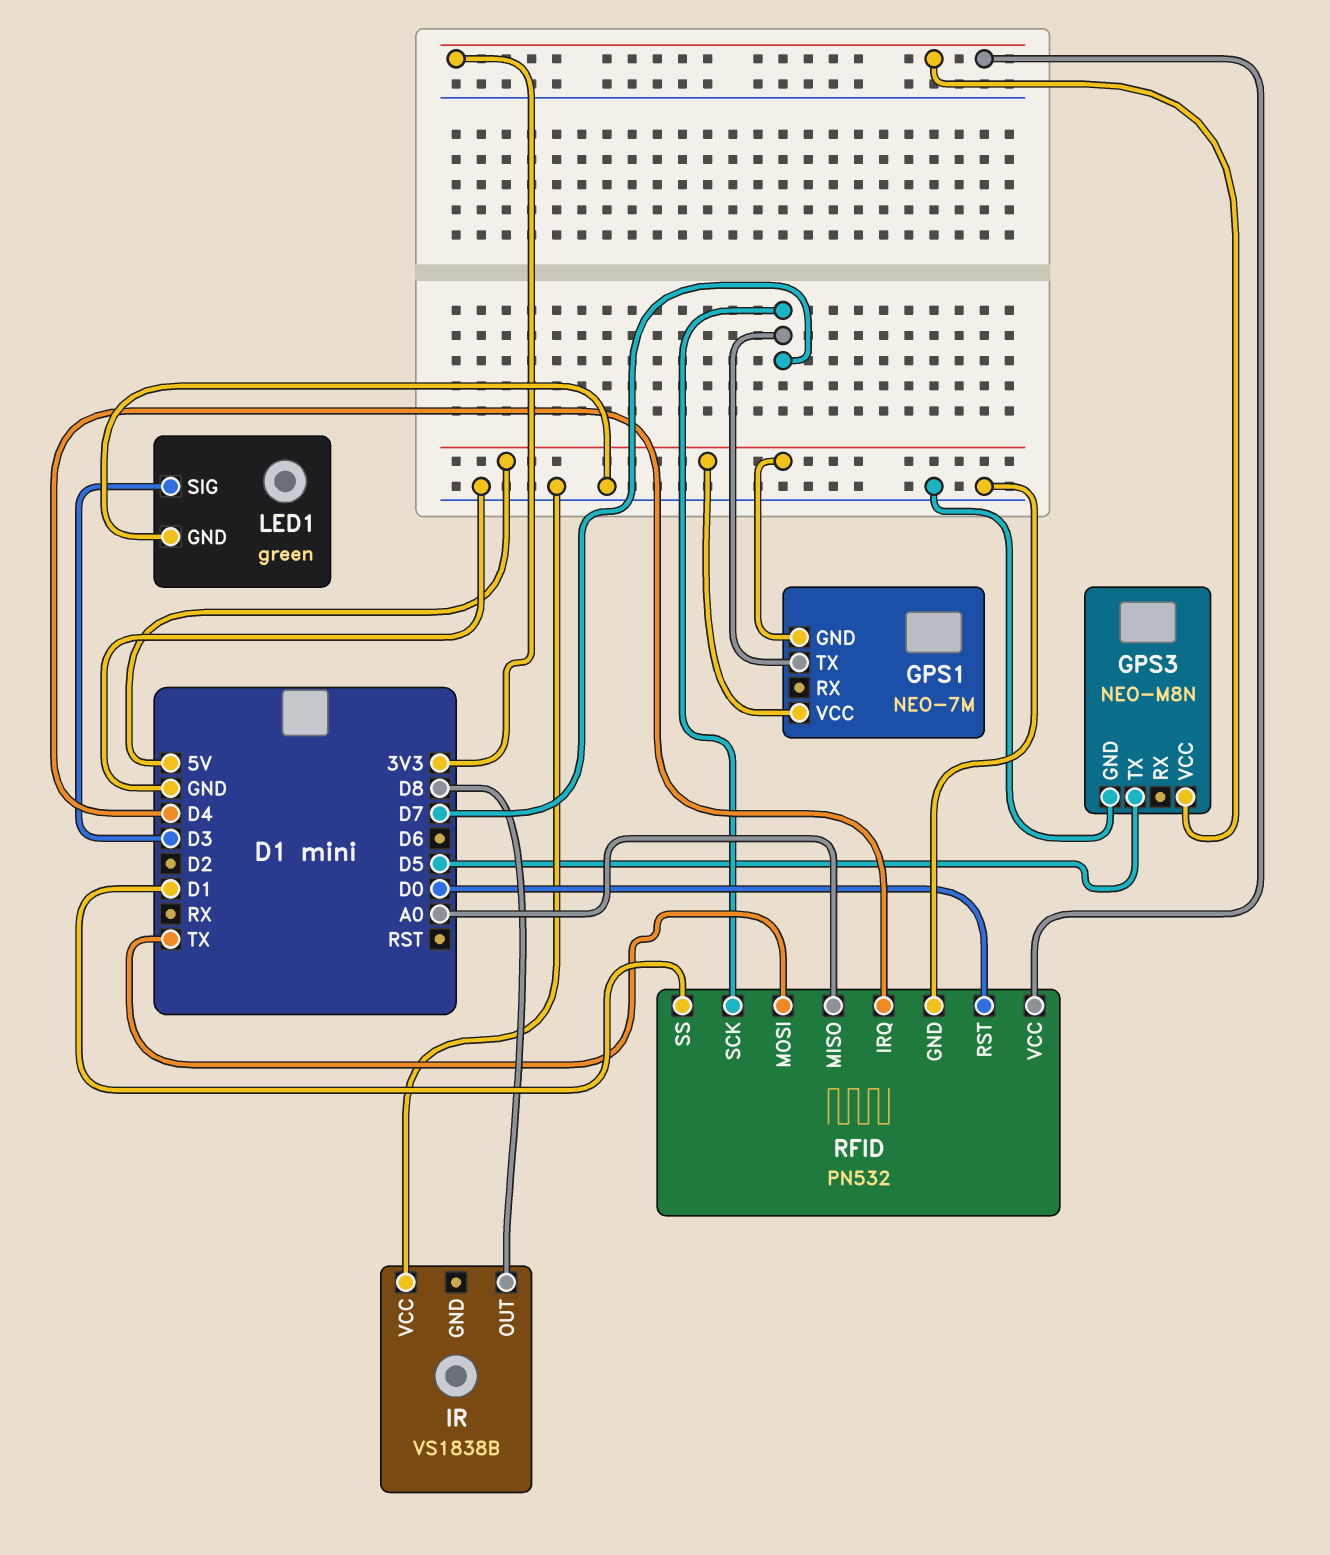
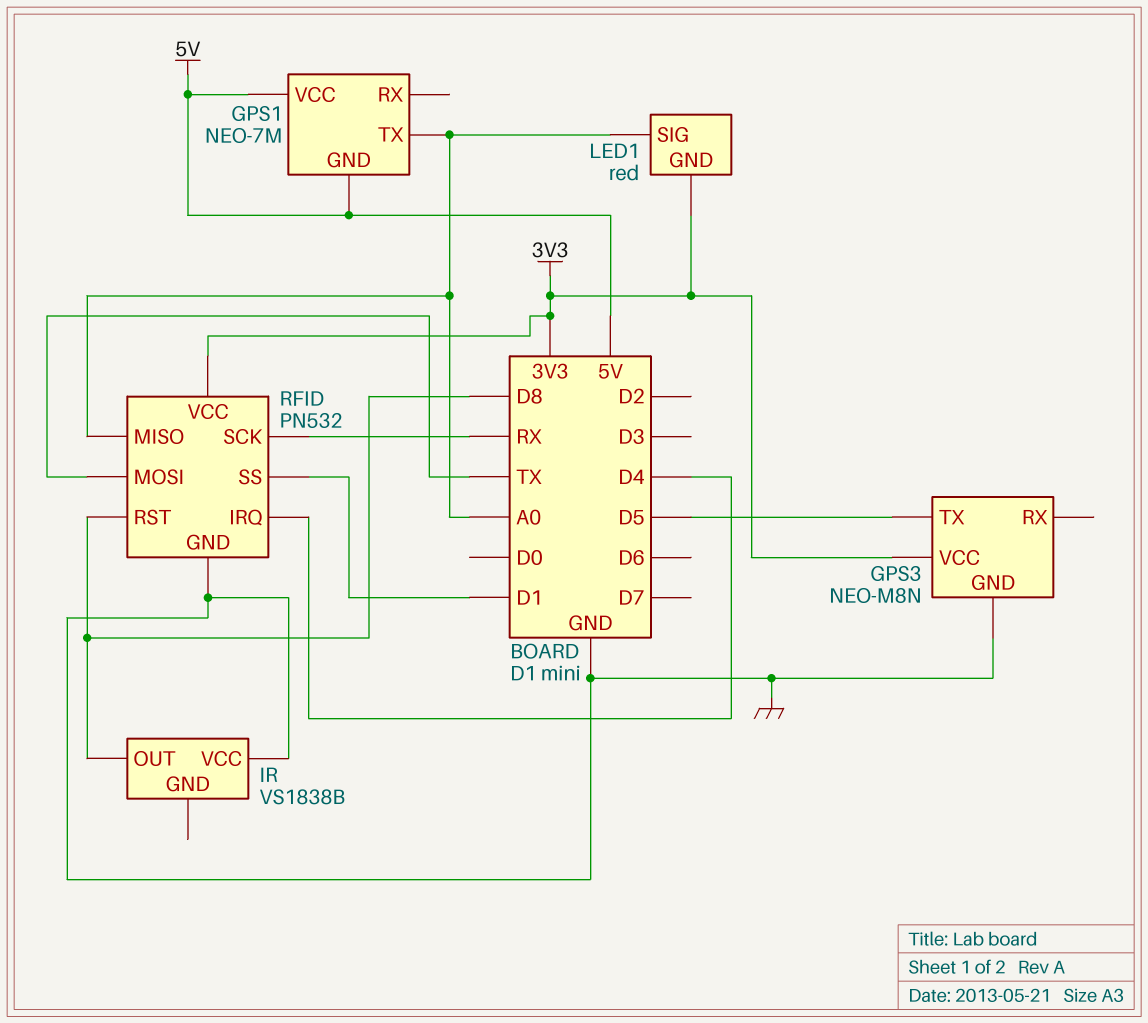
GPS1 pin TX: D7 -> A0
LED1: green -> red
LED1 pin GND: GND -> 3V3
LED1 pin SIG: D3 -> A0
RFID pin RST: D0 -> D8
RFID pin SCK: D7 -> RX

